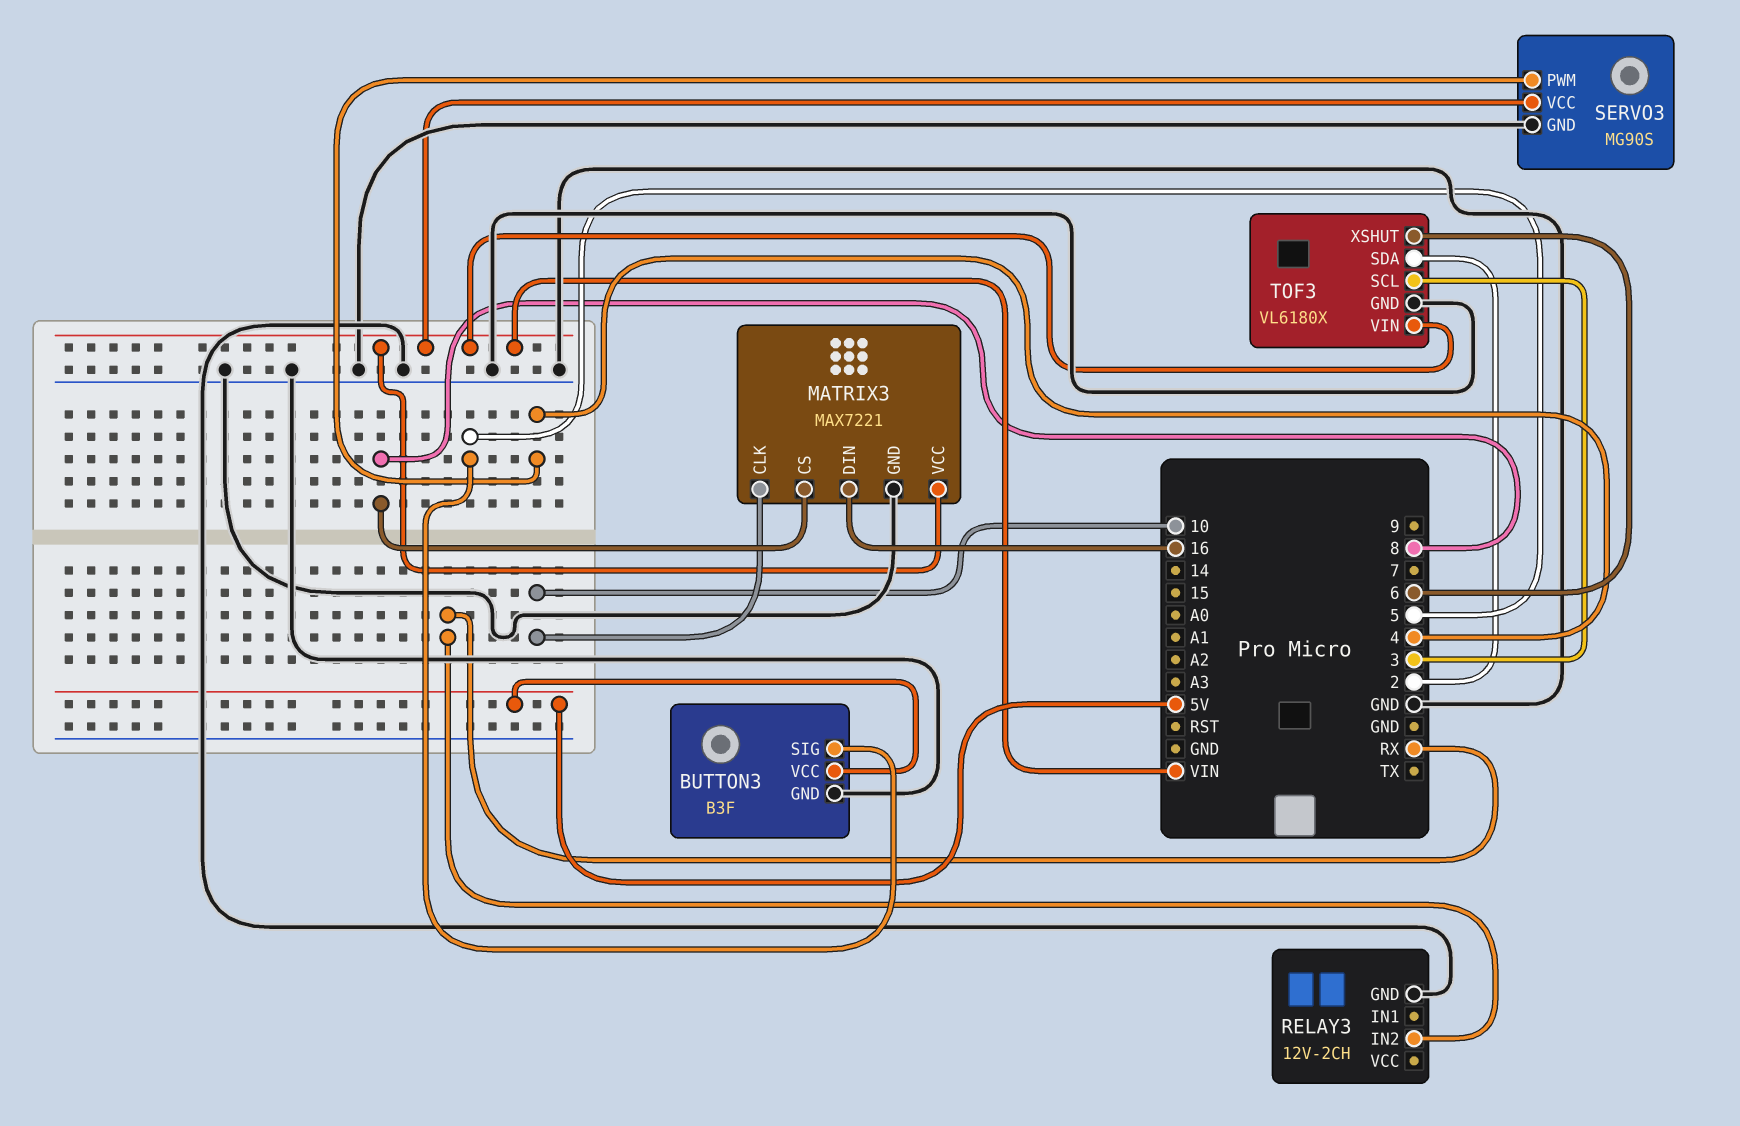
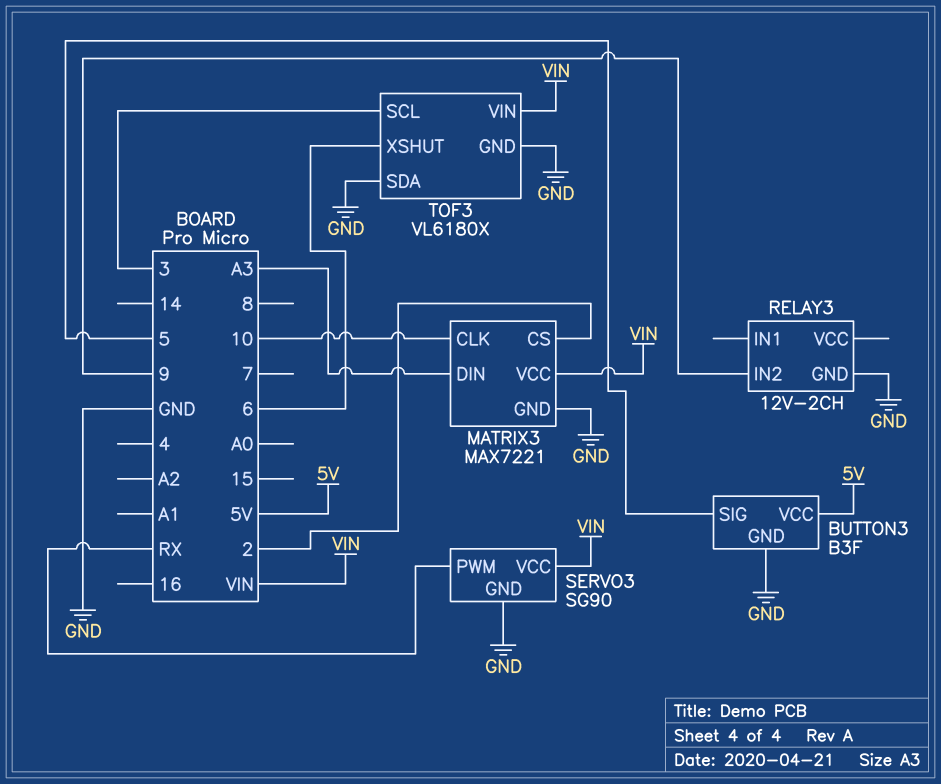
MATRIX3 pin CS: 8 -> 2
MATRIX3 pin DIN: 16 -> A3
RELAY3 pin IN2: RX -> 9
SERVO3: MG90S -> SG90
SERVO3 pin PWM: 4 -> RX
TOF3 pin SDA: 2 -> GND

